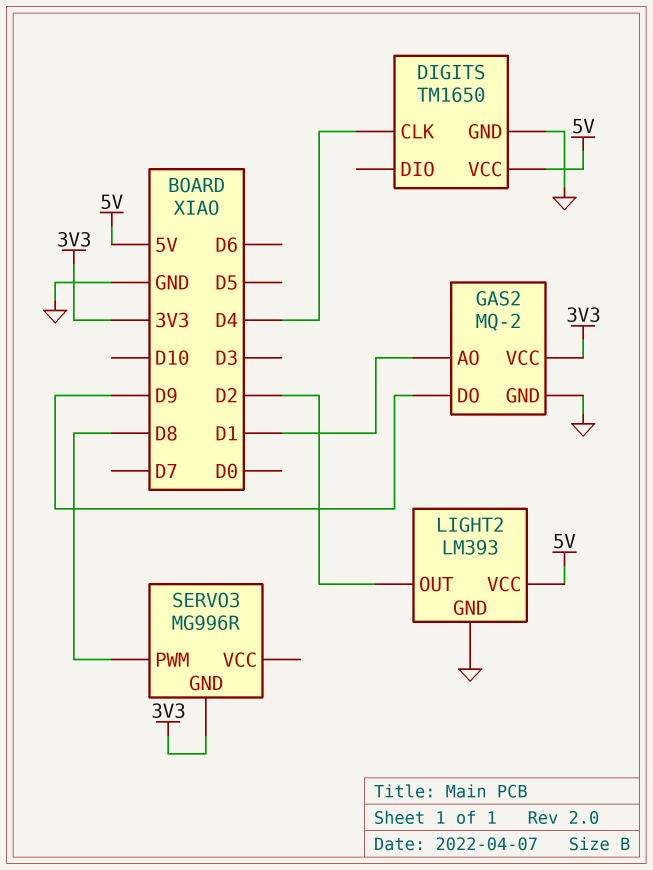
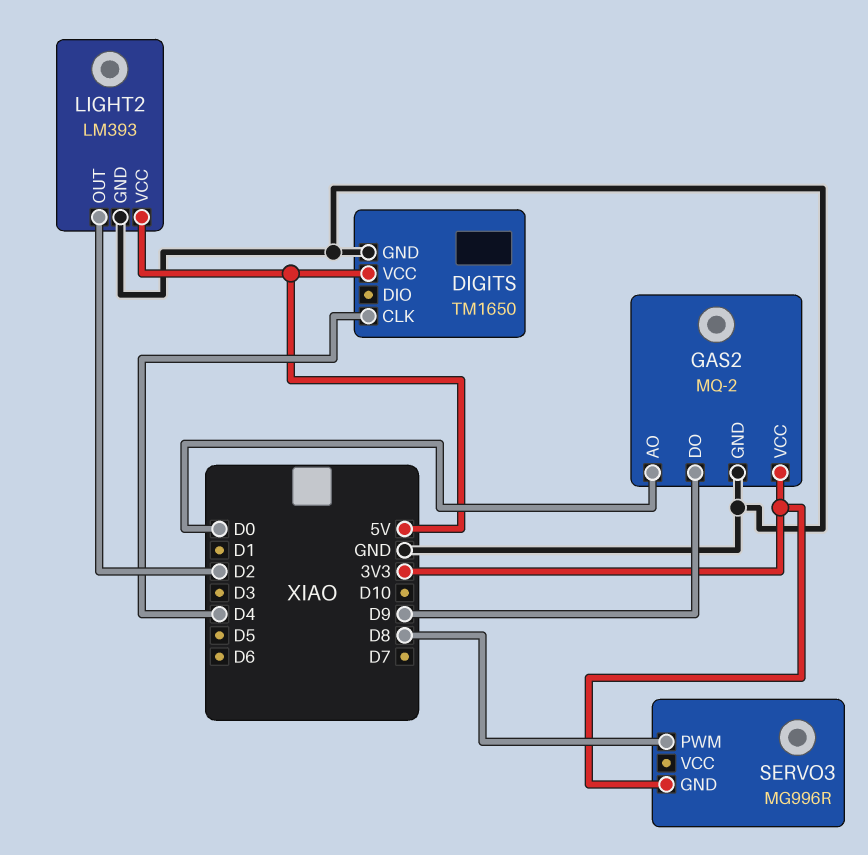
GAS2 pin AO: D1 -> D0

